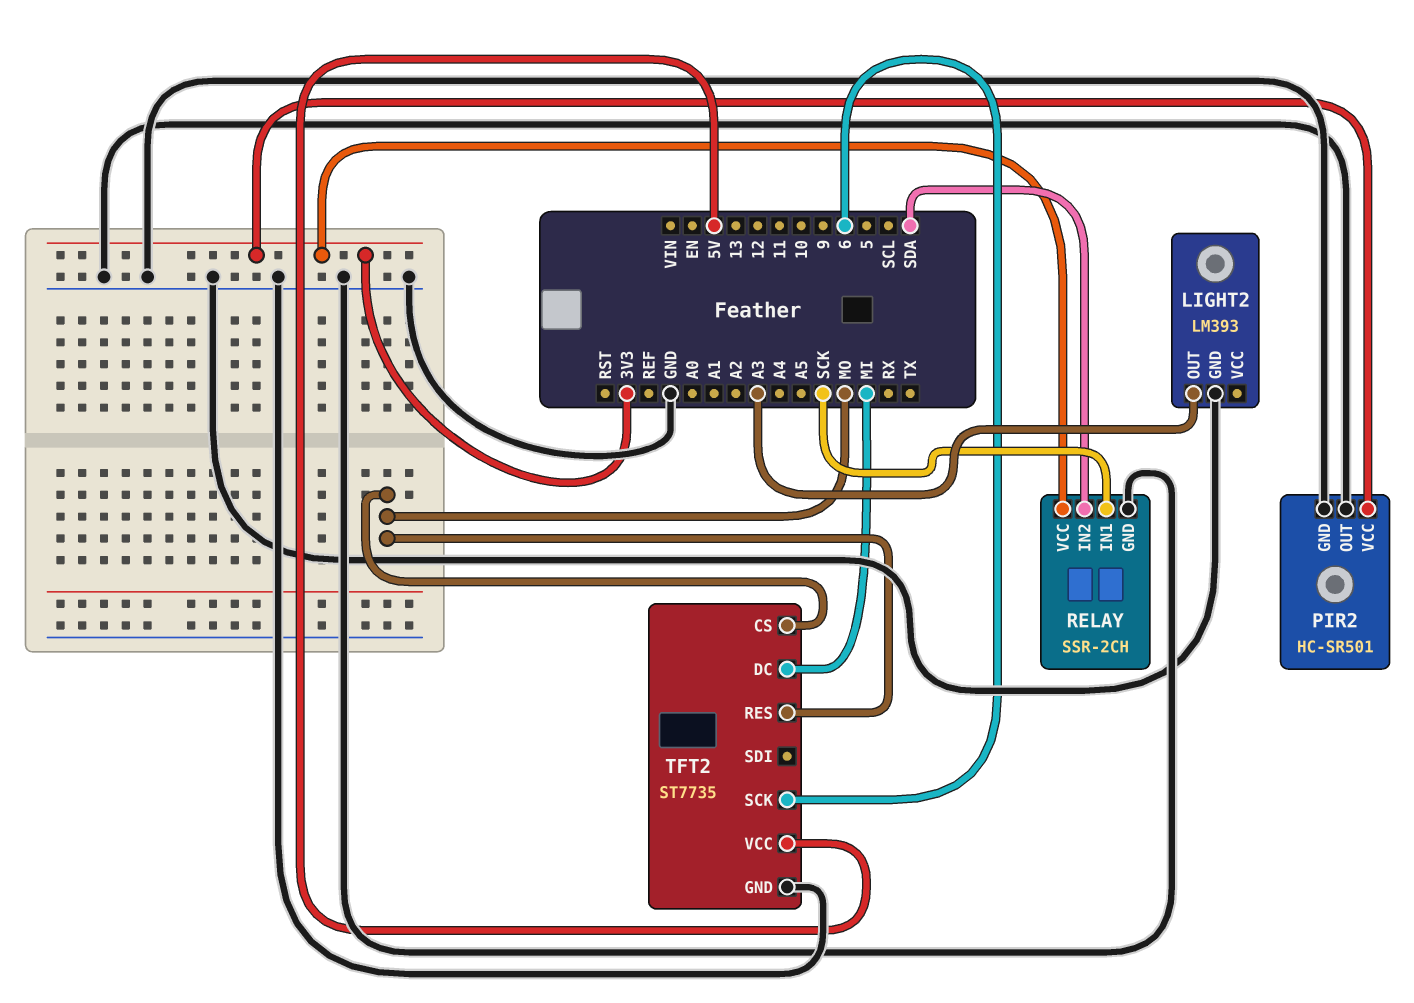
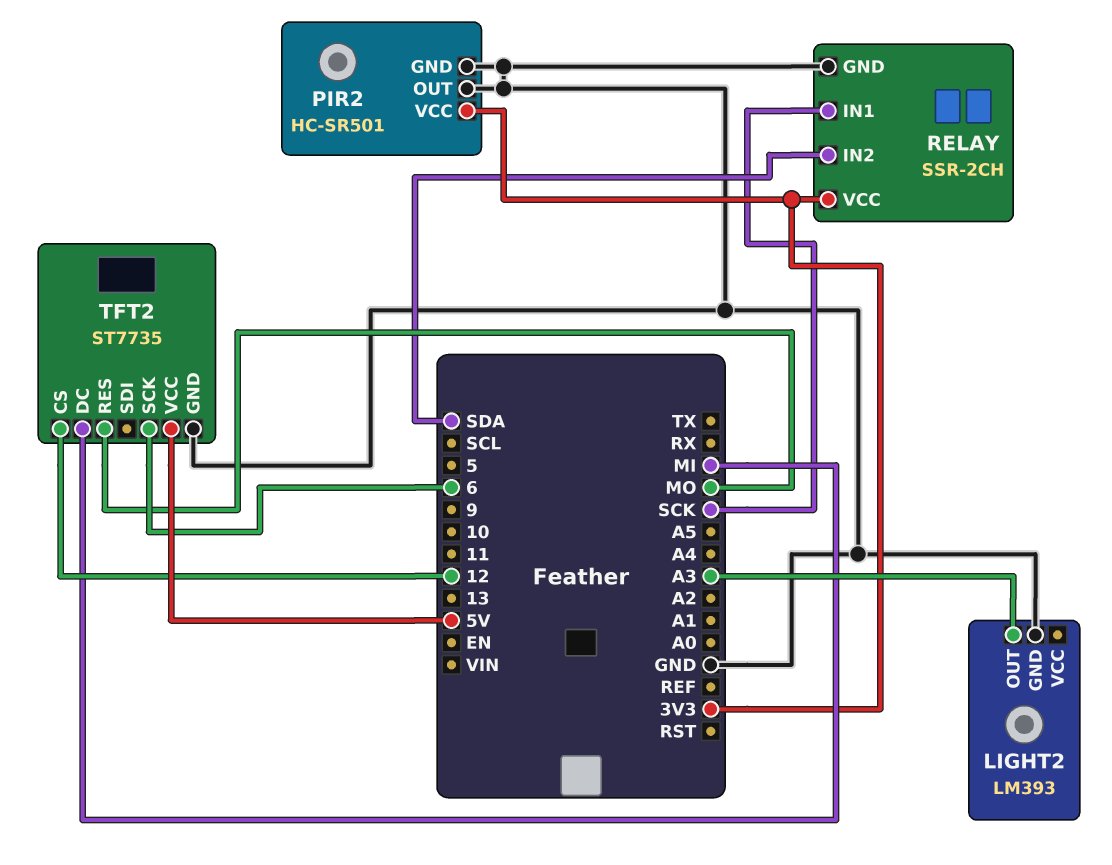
TFT2 pin CS: MO -> 12

